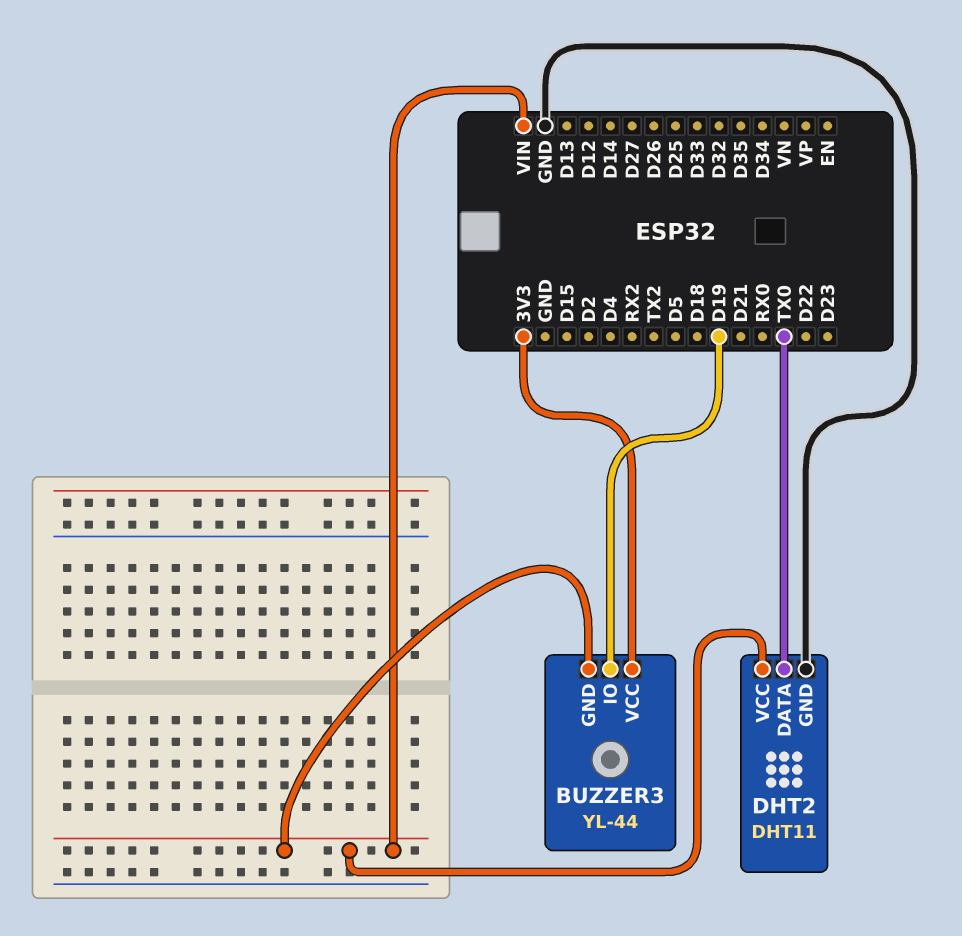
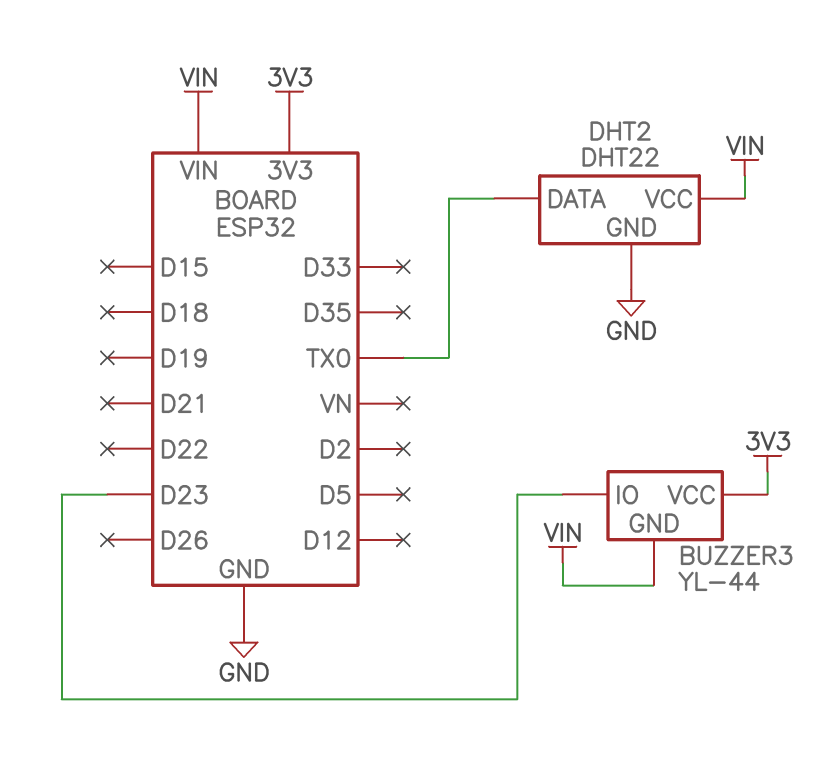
BUZZER3 pin IO: D19 -> D23
DHT2: DHT11 -> DHT22

